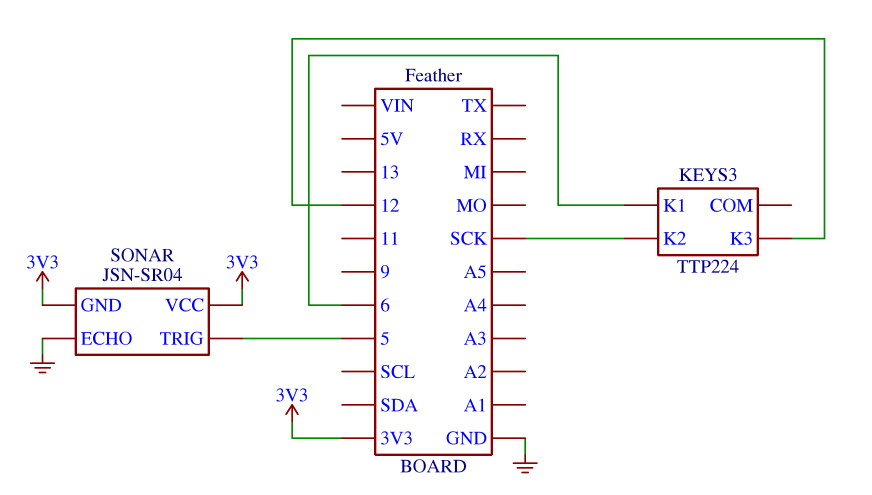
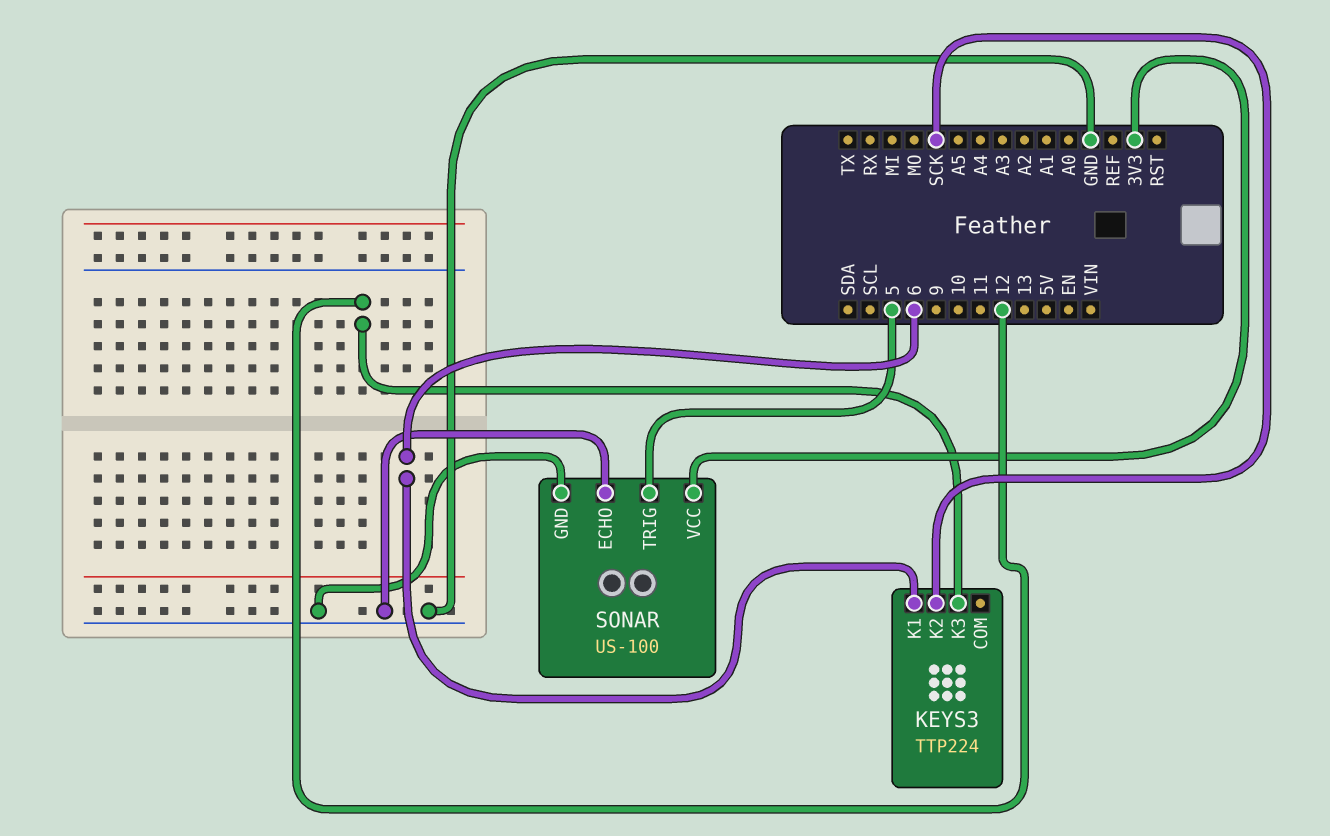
SONAR: JSN-SR04 -> US-100
SONAR pin GND: 3V3 -> GND

